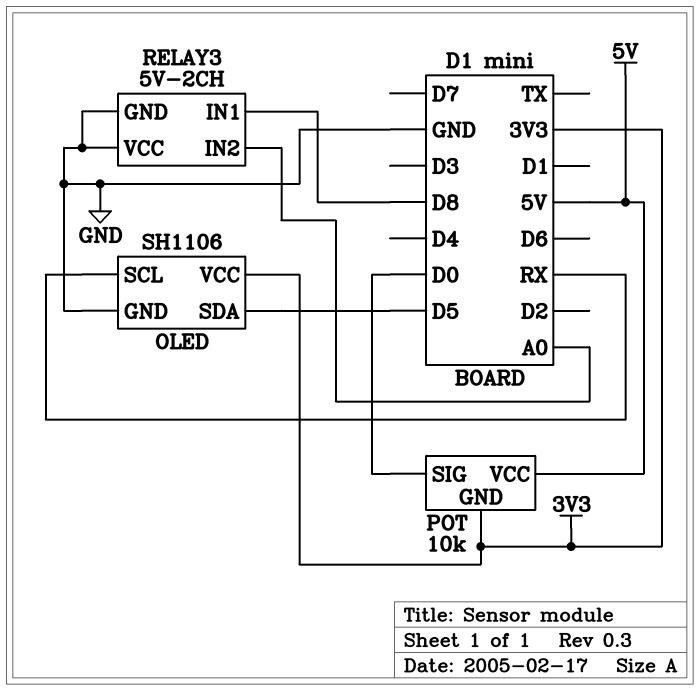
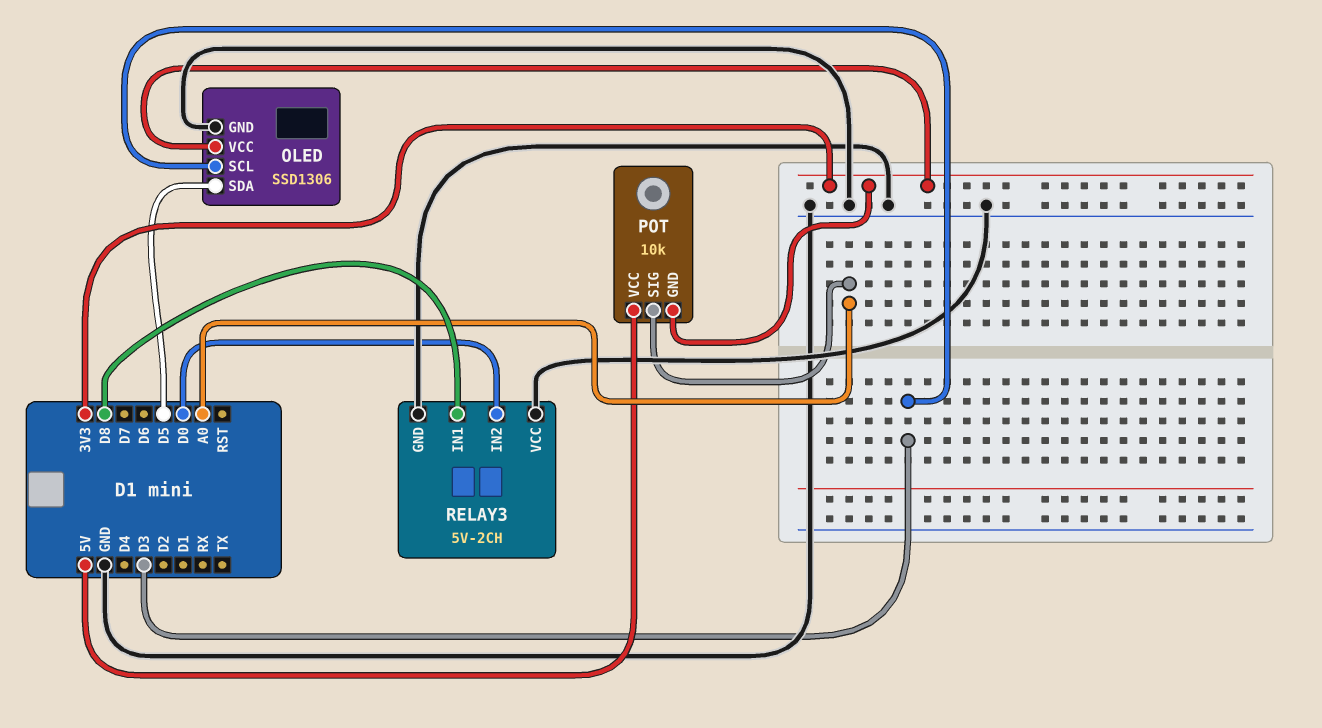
OLED: SH1106 -> SSD1306
OLED pin SCL: RX -> D3
POT pin SIG: D0 -> A0
RELAY3 pin IN2: A0 -> D0

